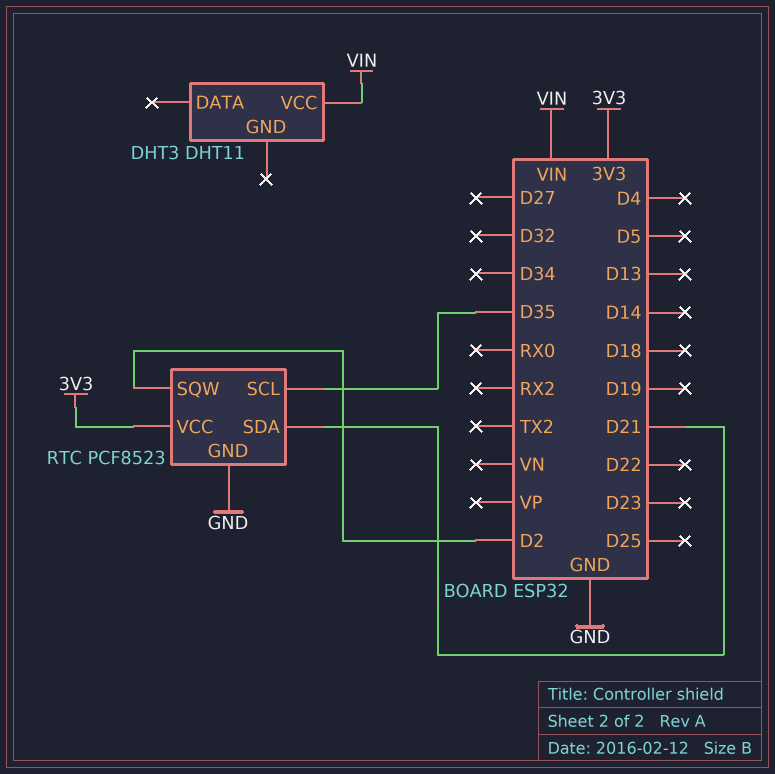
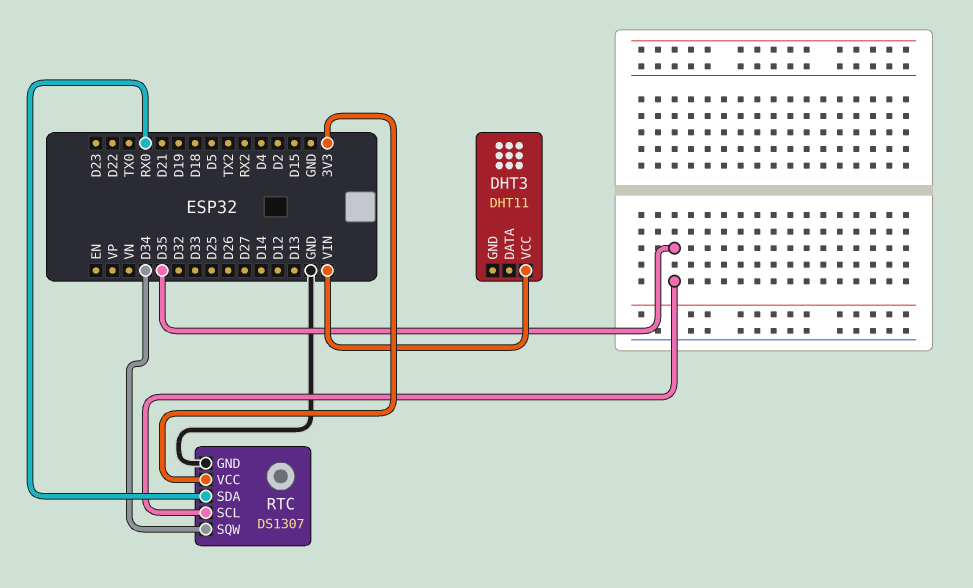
RTC: PCF8523 -> DS1307
RTC pin SDA: D21 -> RX0
RTC pin SQW: D2 -> D34

